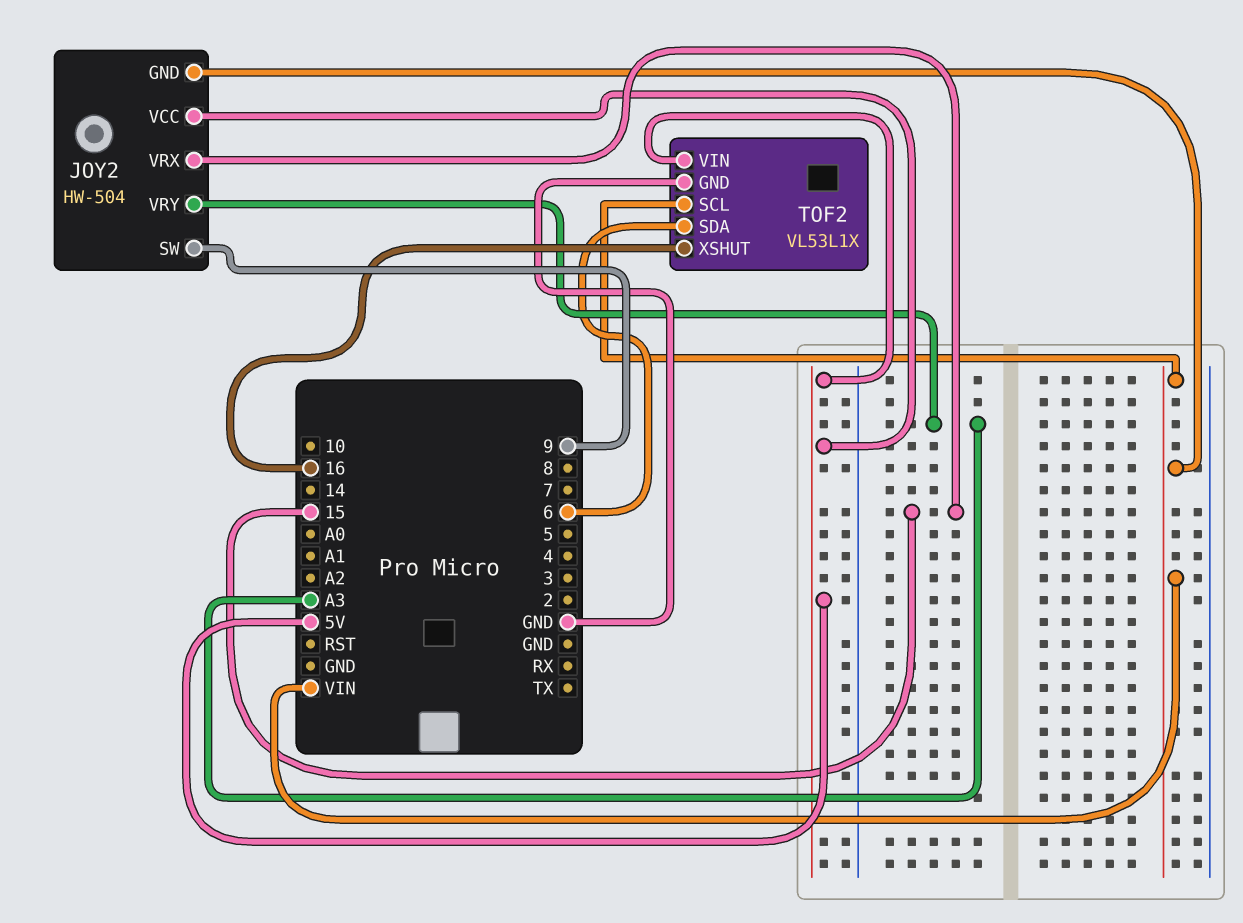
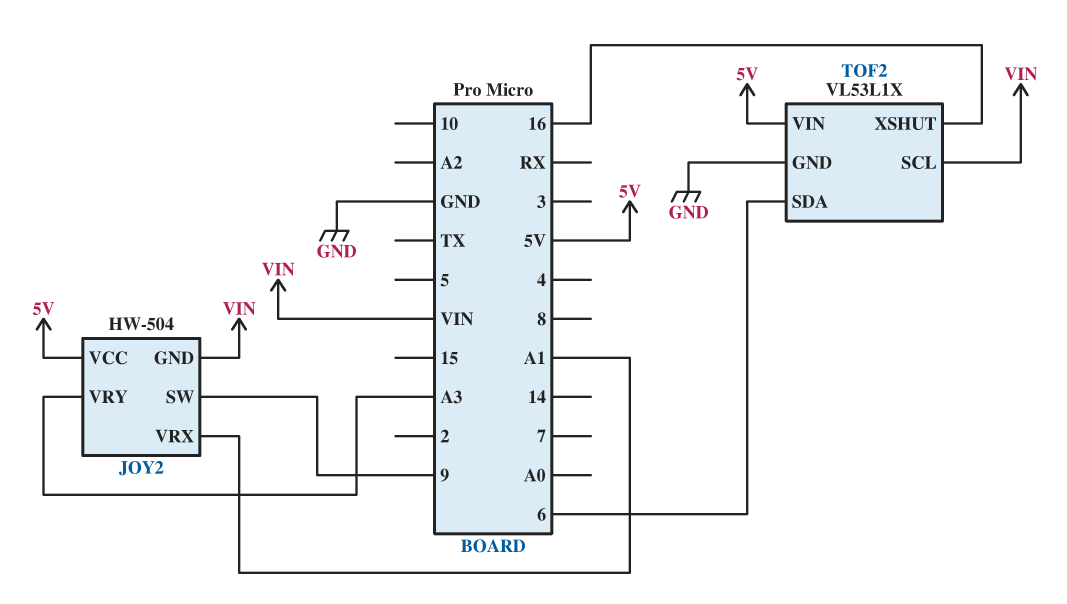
JOY2 pin VRX: 15 -> A1

